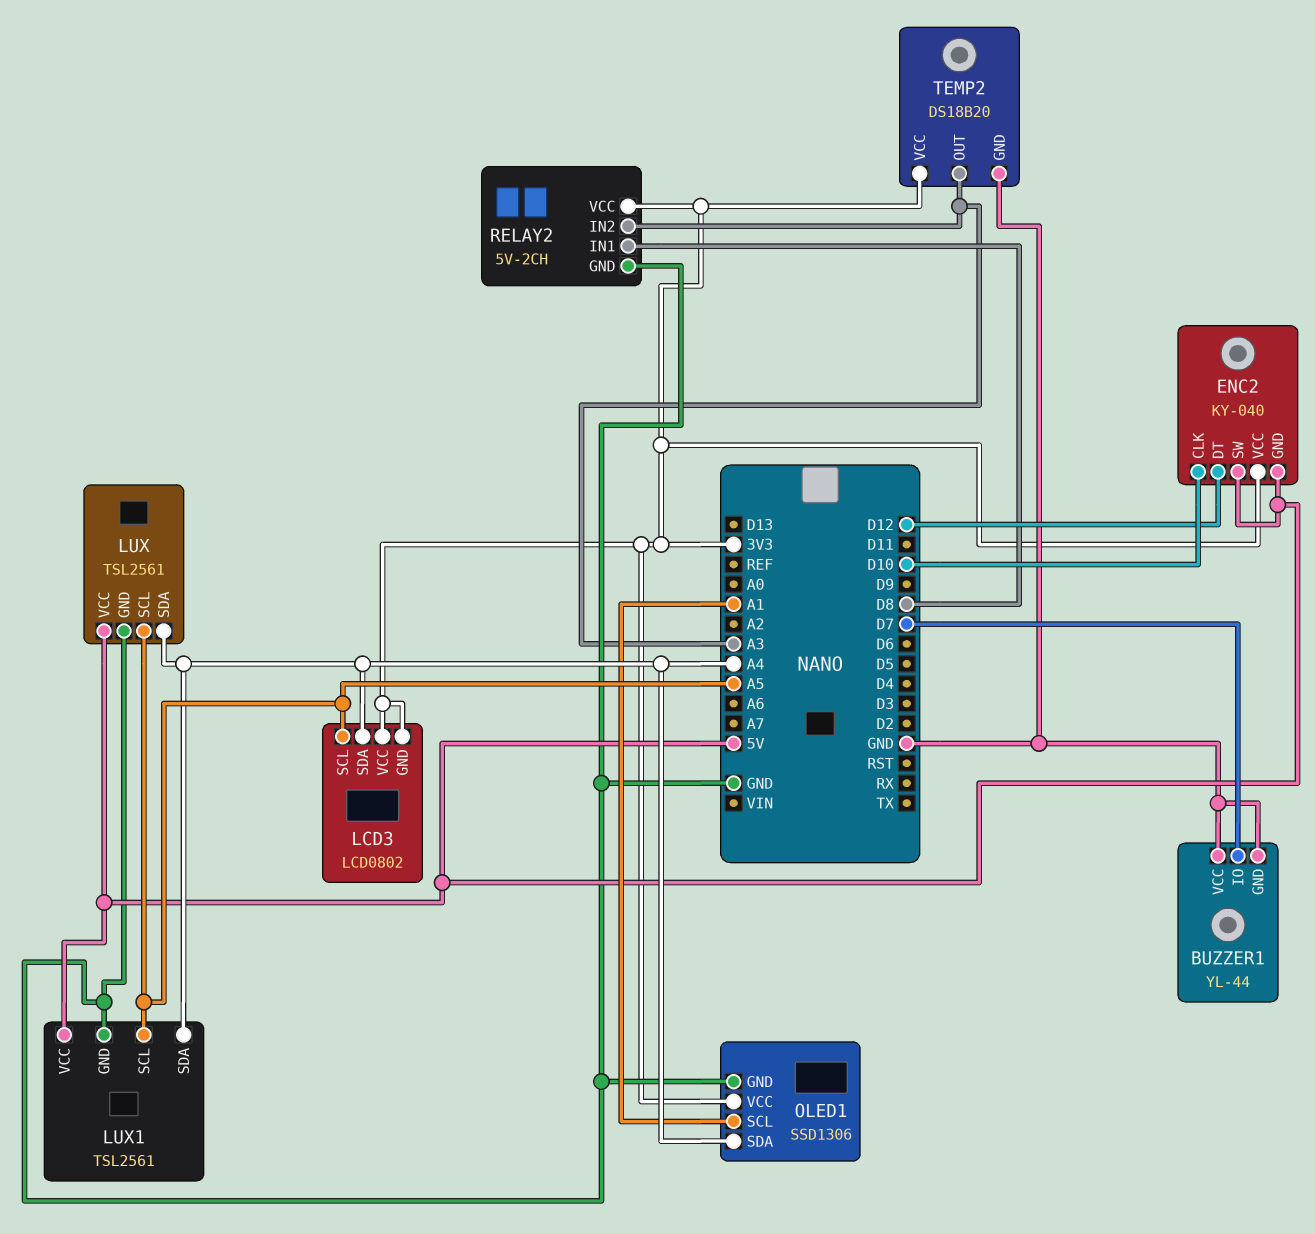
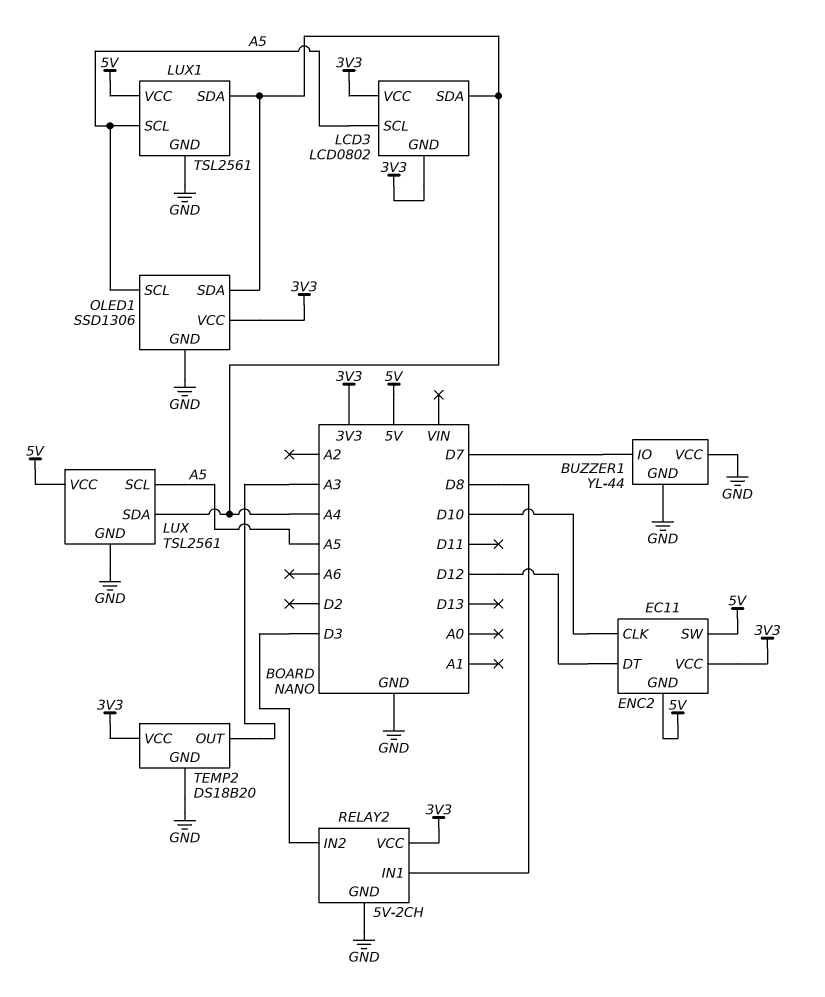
ENC2: KY-040 -> EC11
OLED1 pin SCL: A1 -> A5
RELAY2 pin IN2: A3 -> D3

